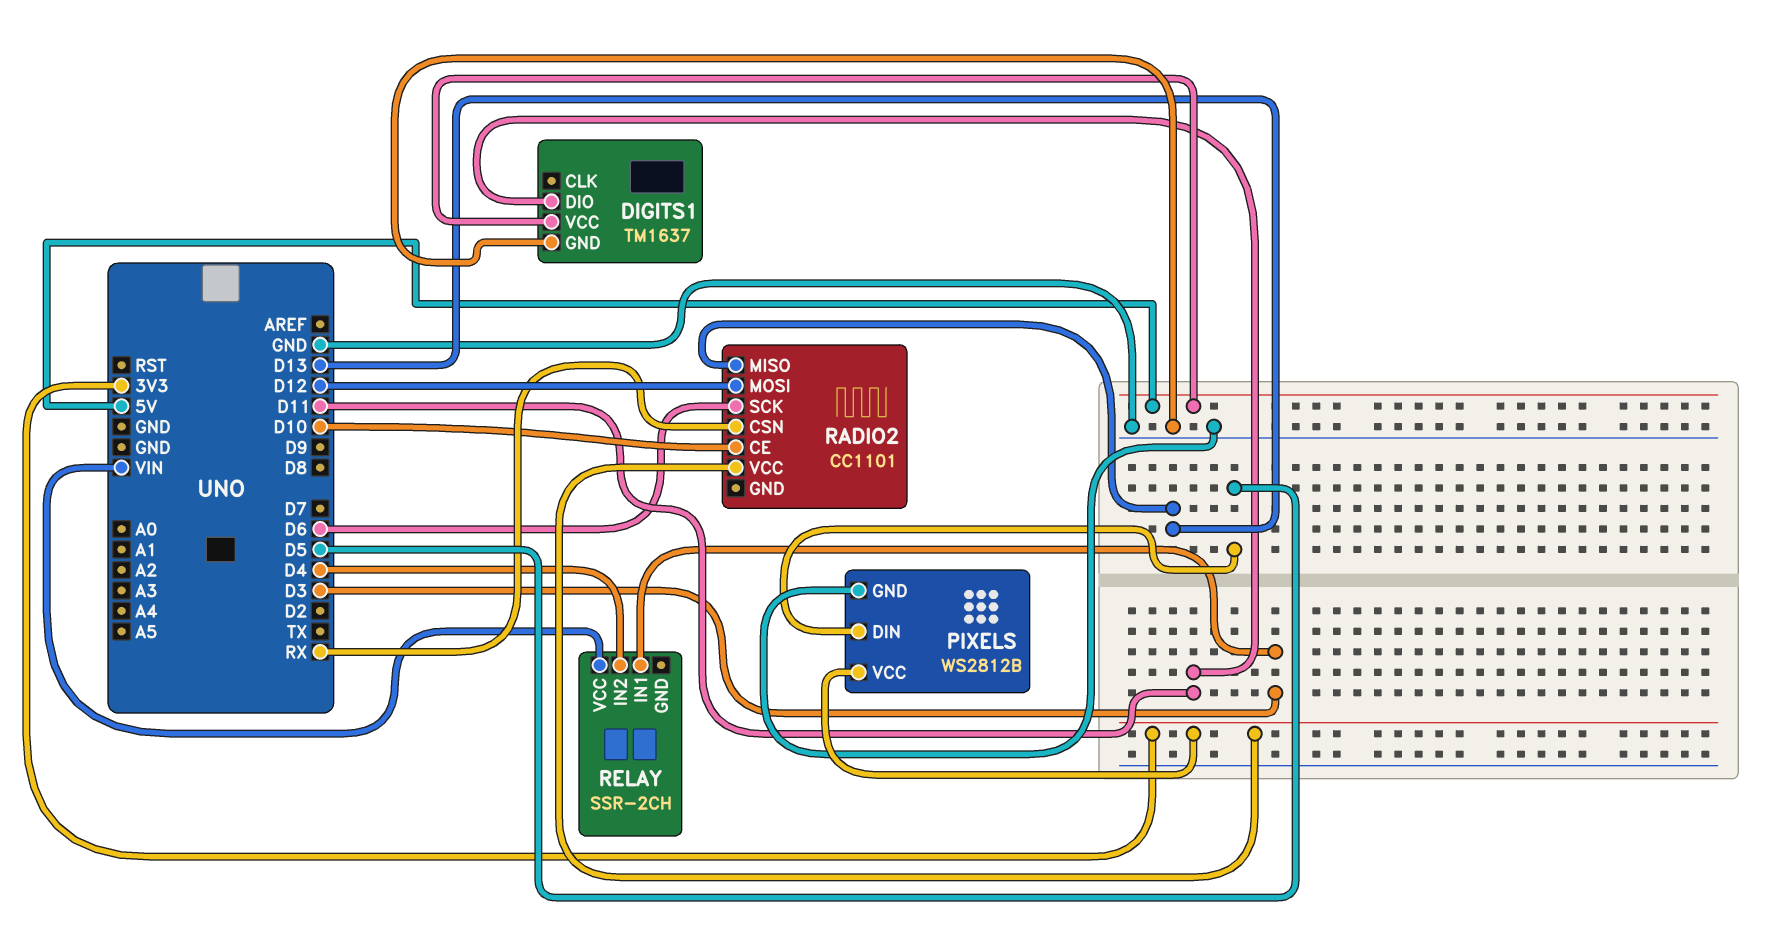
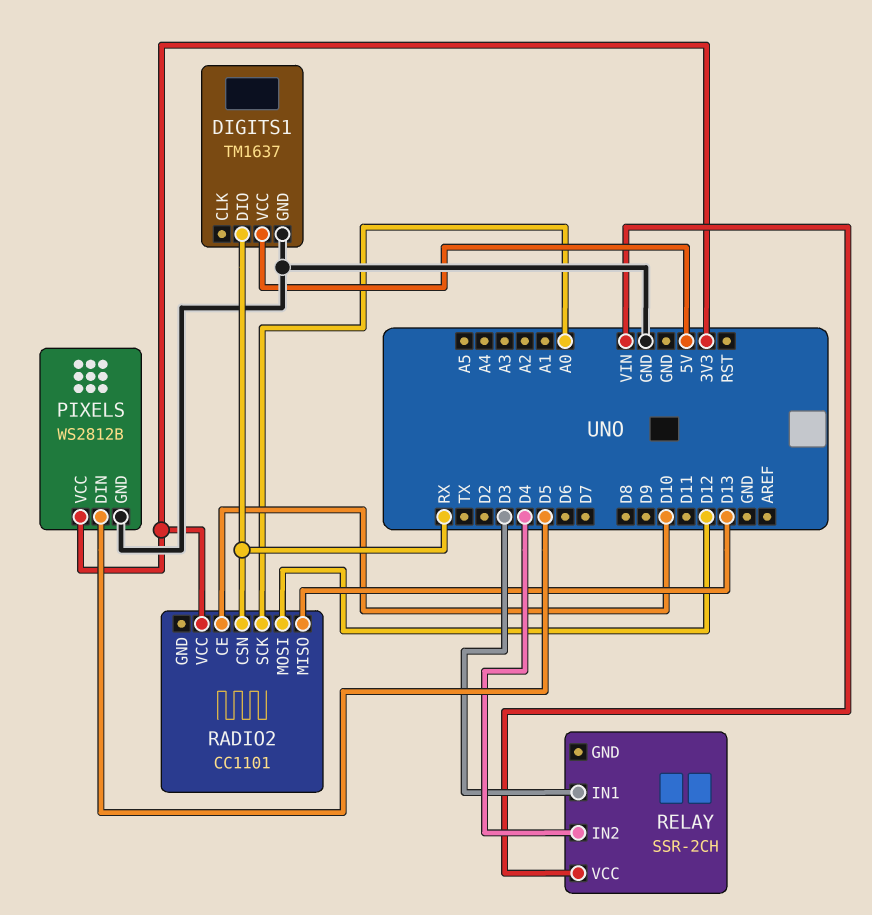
DIGITS1 pin DIO: D11 -> RX
RADIO2 pin SCK: D6 -> A0

